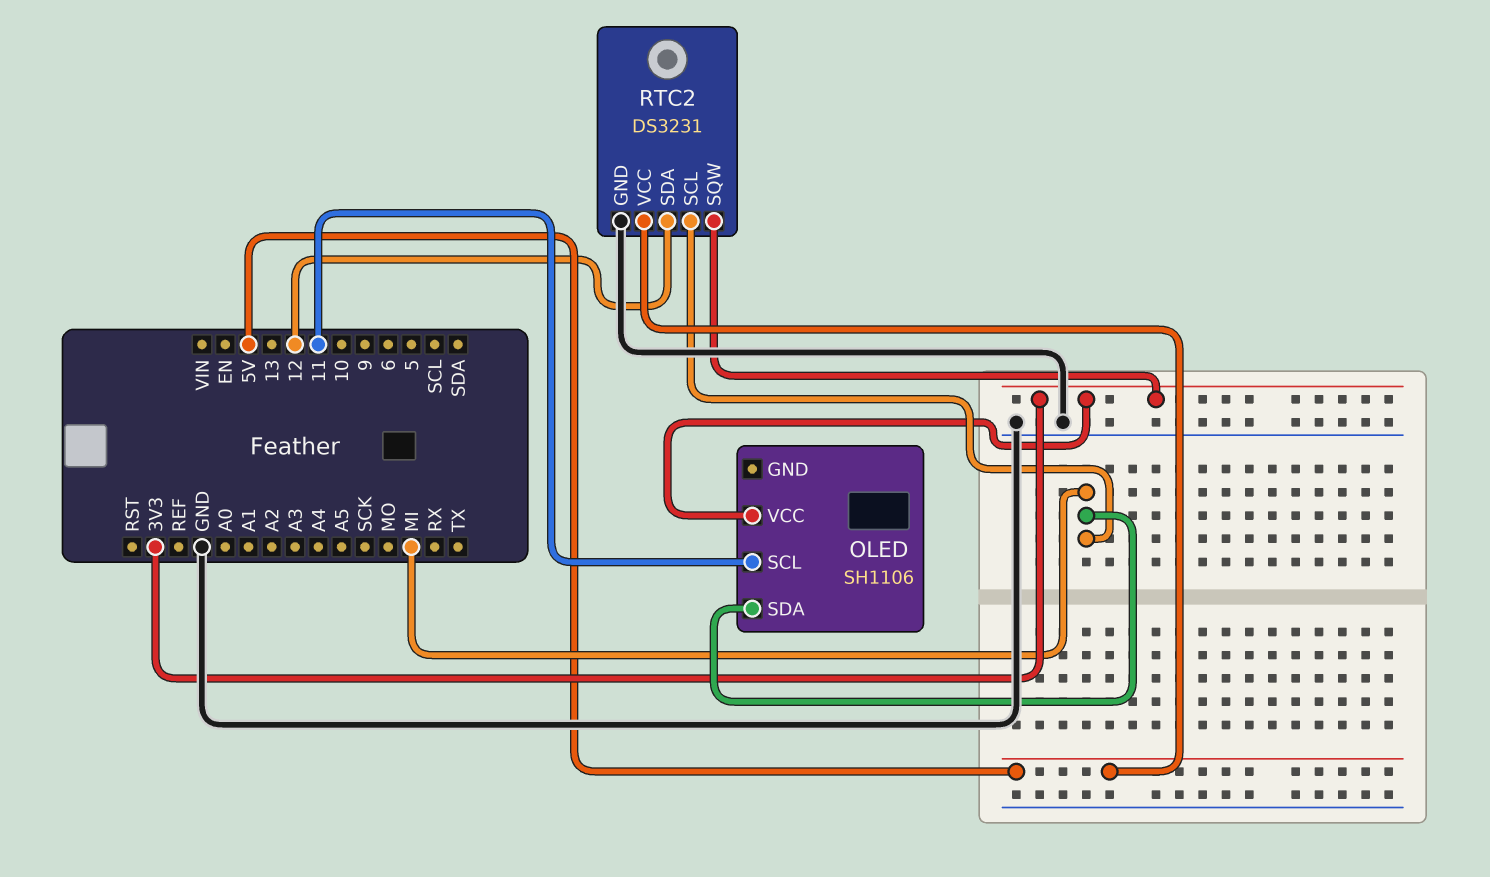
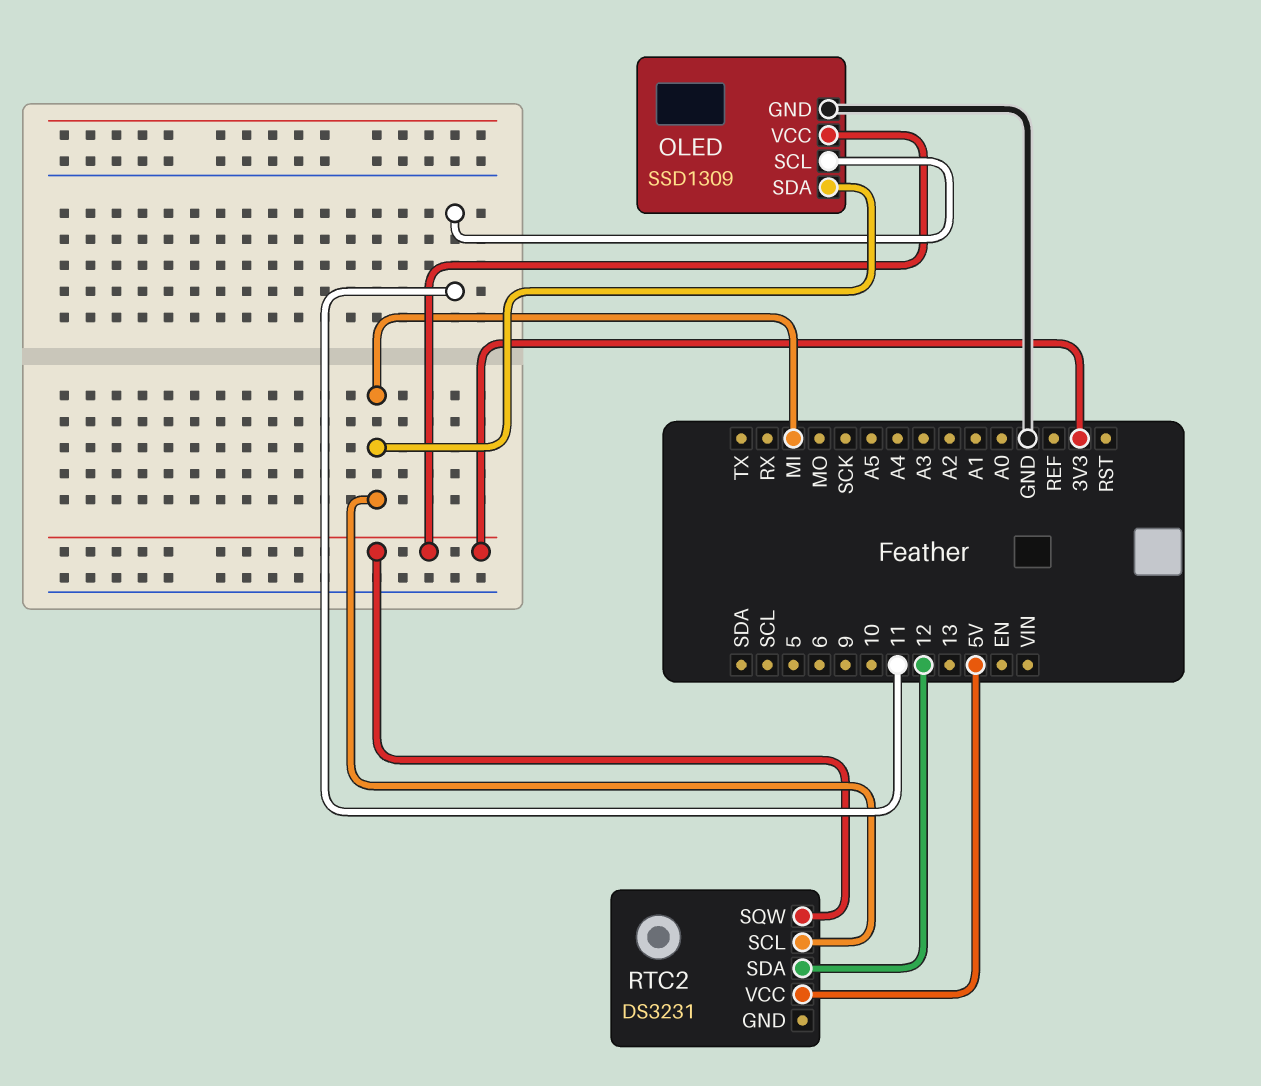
OLED: SH1106 -> SSD1309
OLED pin GND: none -> GND
RTC2 pin GND: GND -> none

